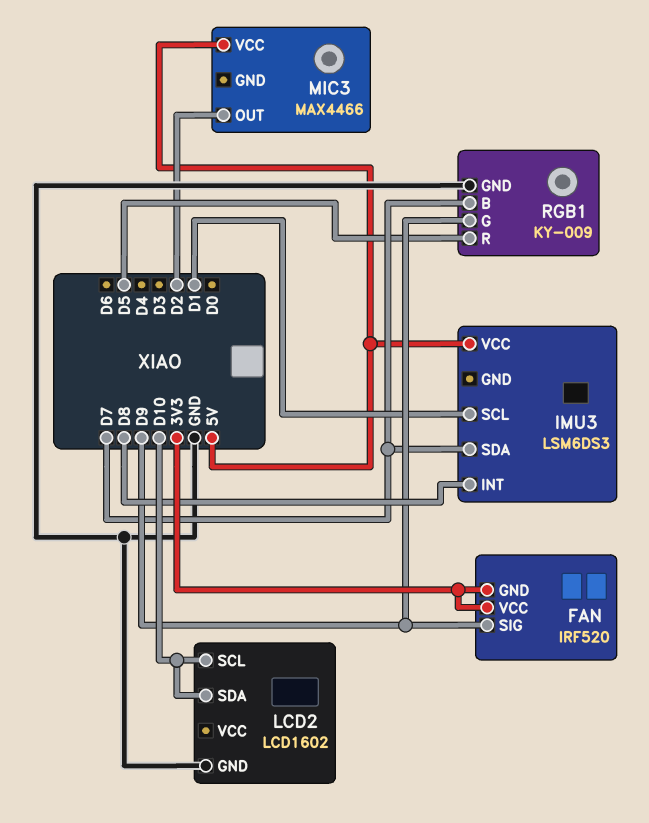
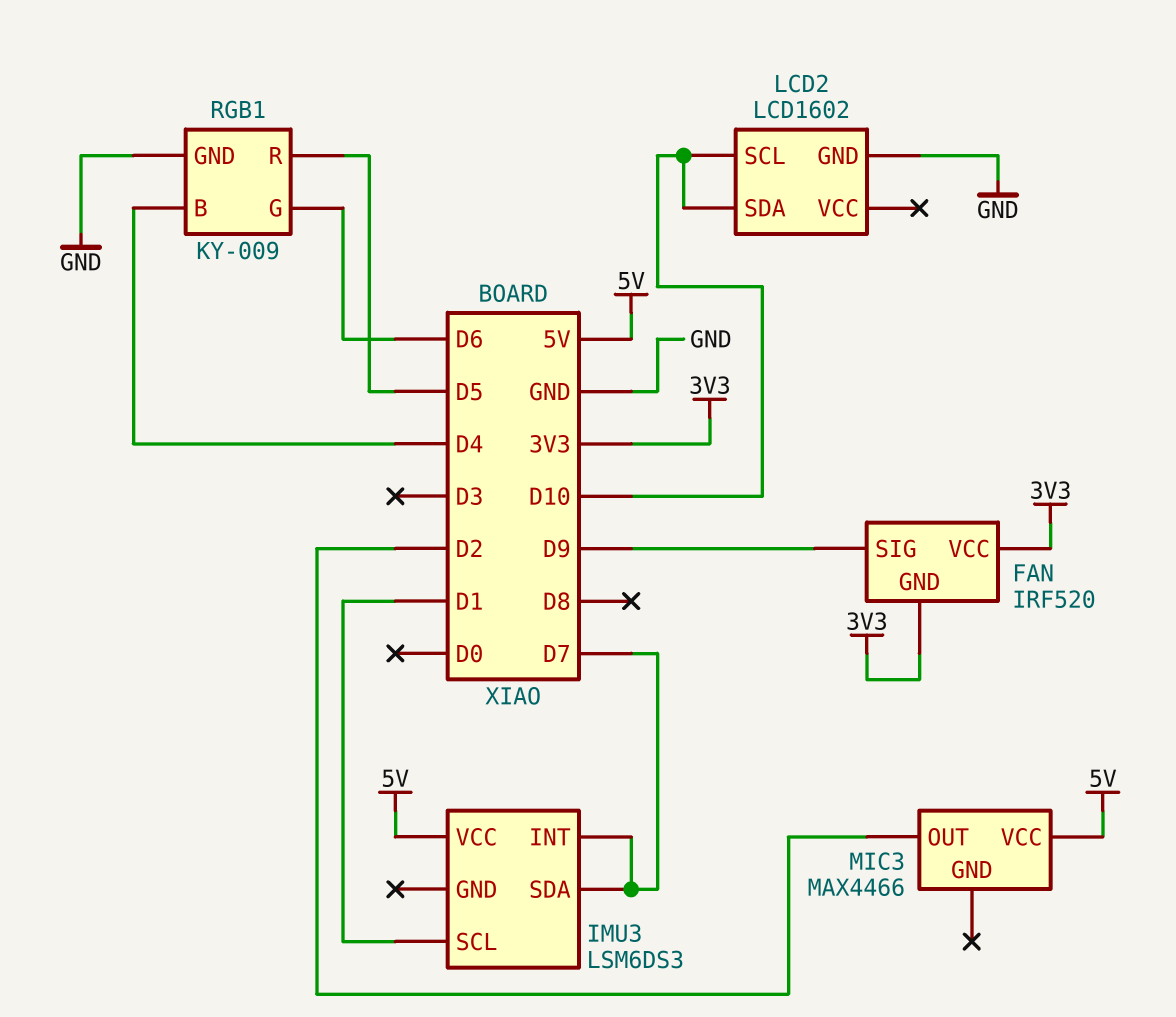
IMU3 pin INT: D8 -> D7
RGB1 pin B: D7 -> D4
RGB1 pin G: D9 -> D6

